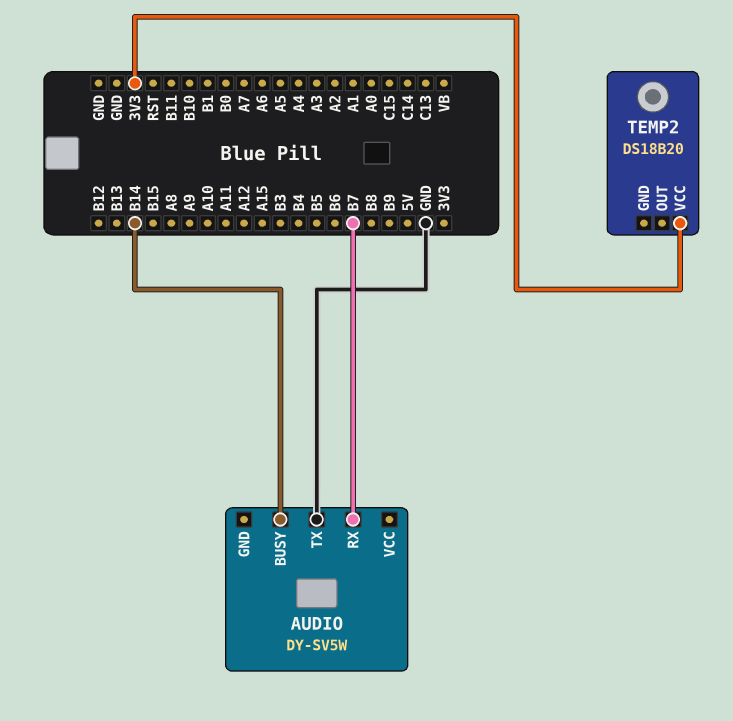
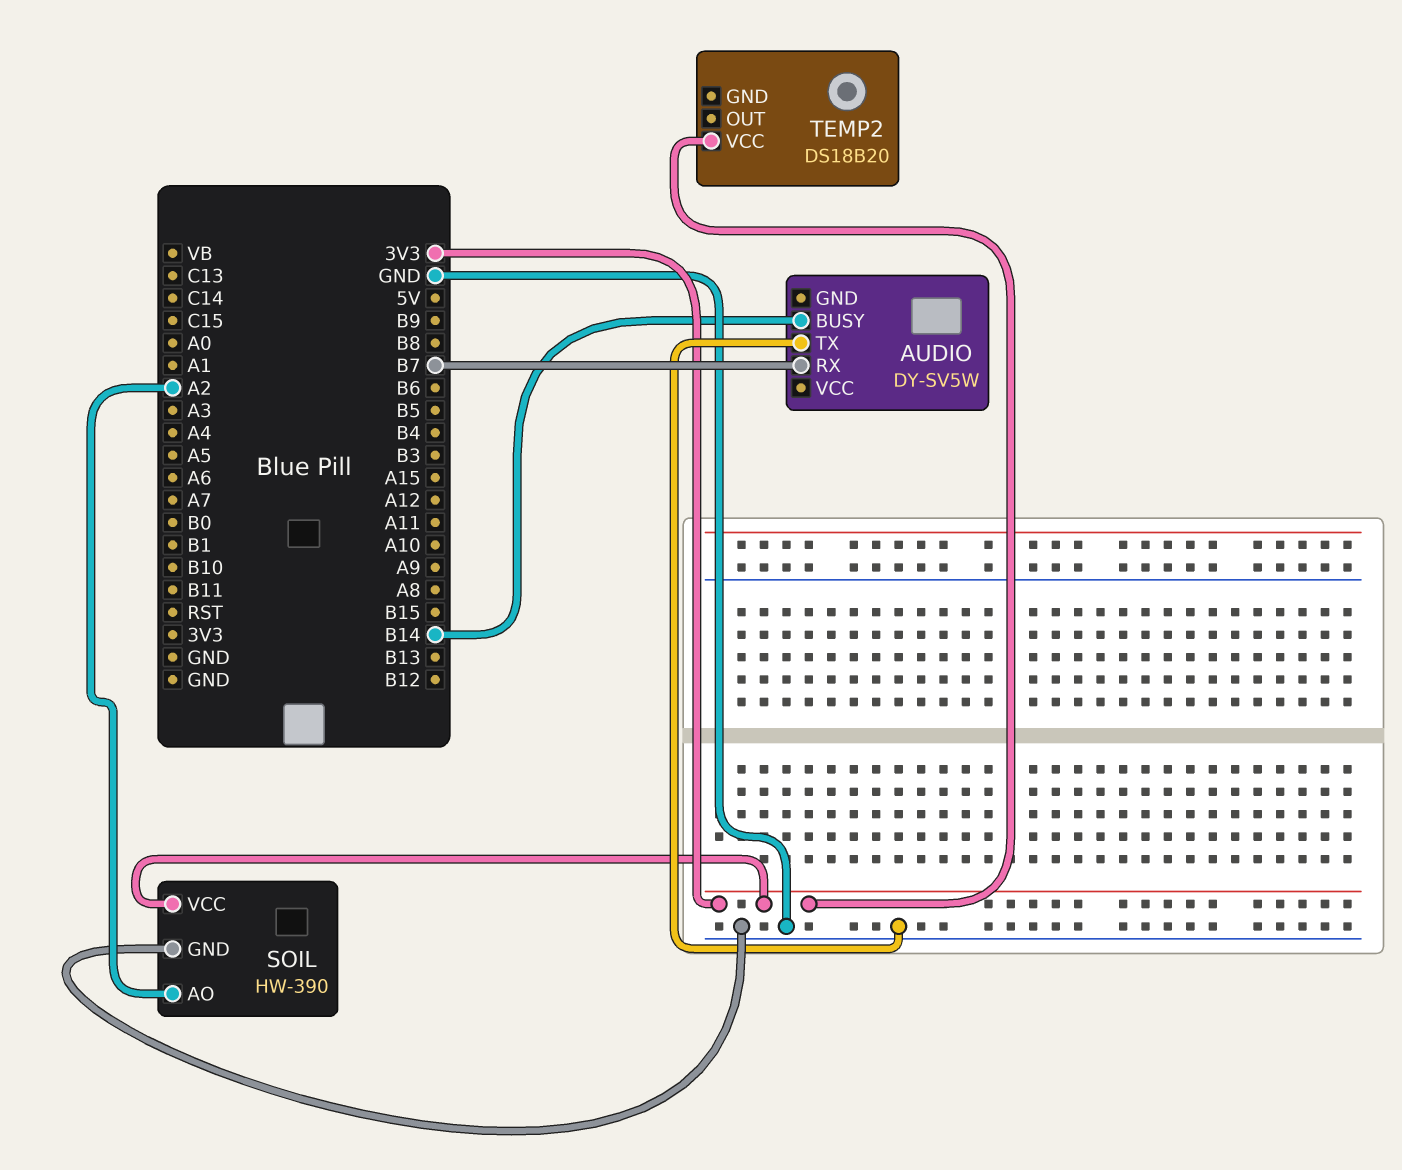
SOIL: none -> HW-390
SOIL pin AO: none -> A2
SOIL pin GND: none -> GND
SOIL pin VCC: none -> 3V3

